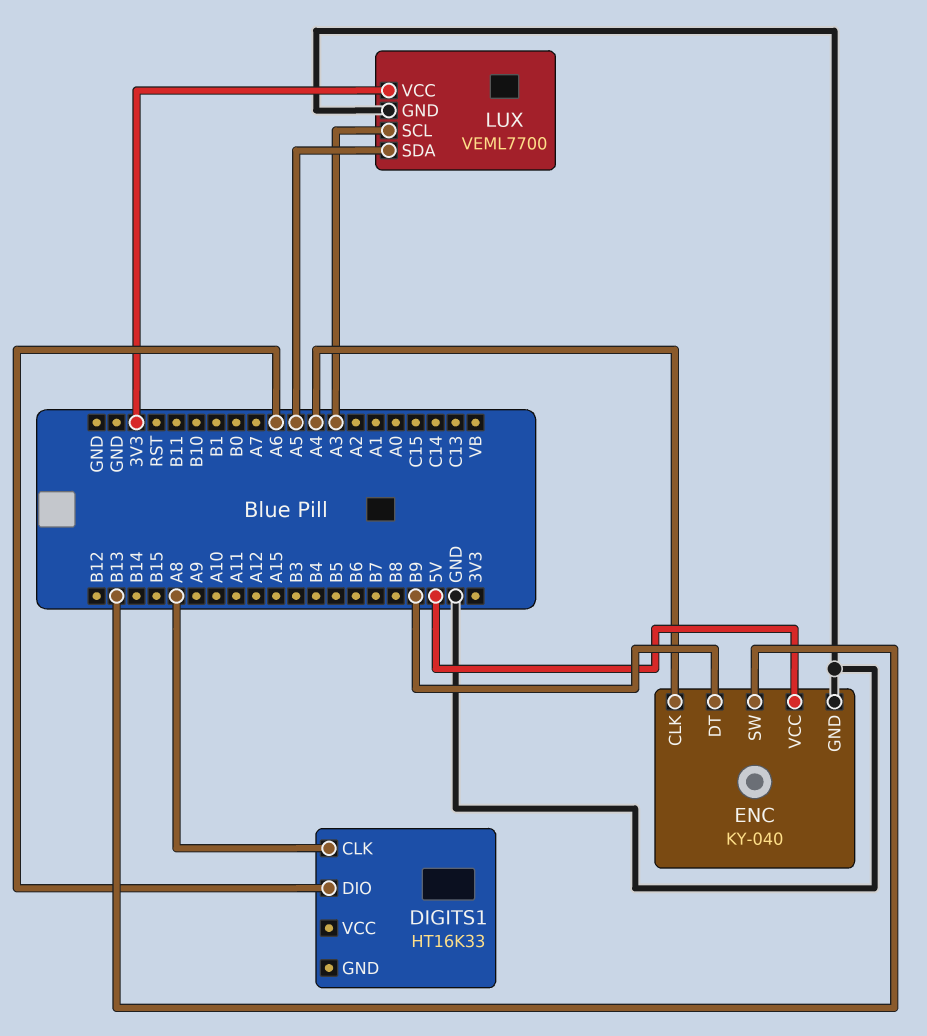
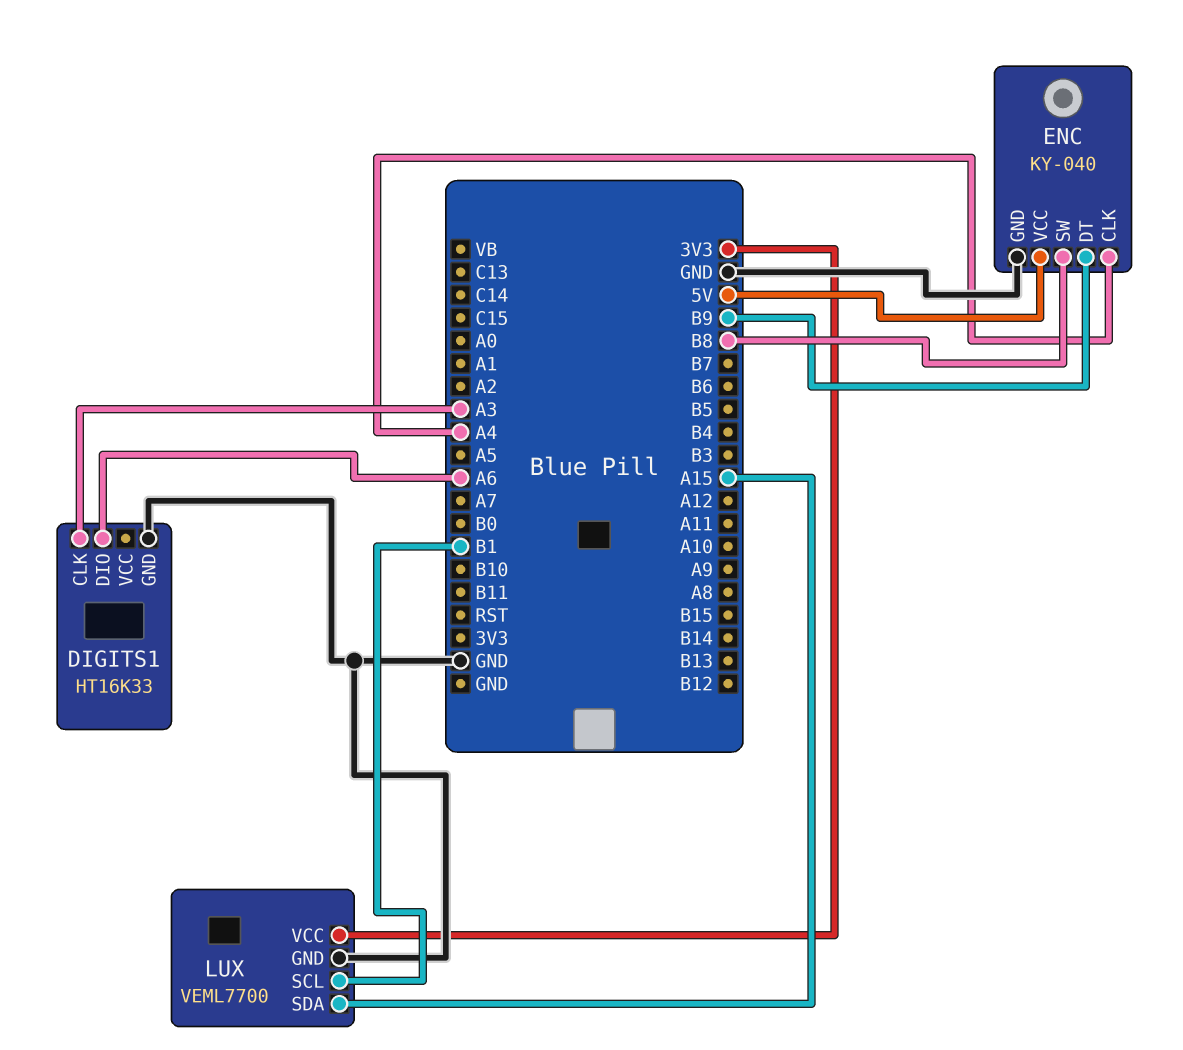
DIGITS1 pin CLK: A8 -> A3
DIGITS1 pin GND: none -> GND
ENC pin SW: B13 -> B8
LUX pin SCL: A3 -> B1
LUX pin SDA: A5 -> A15

